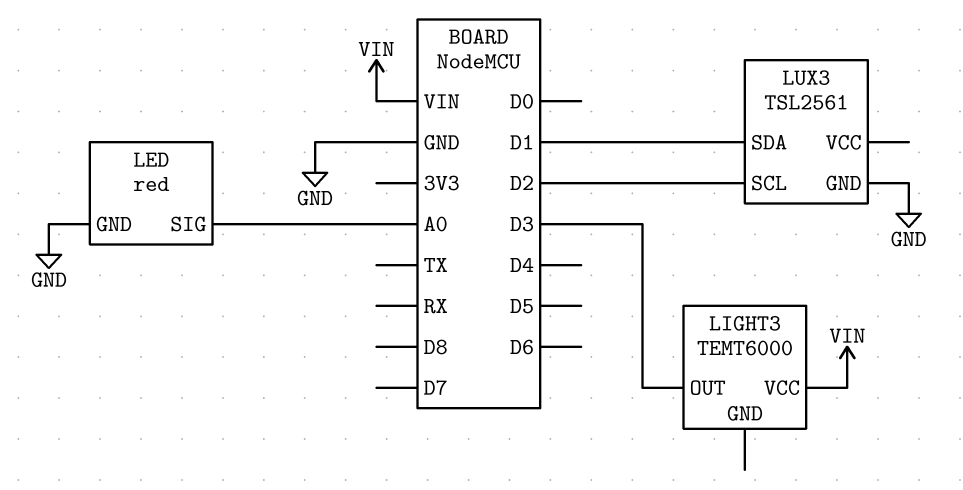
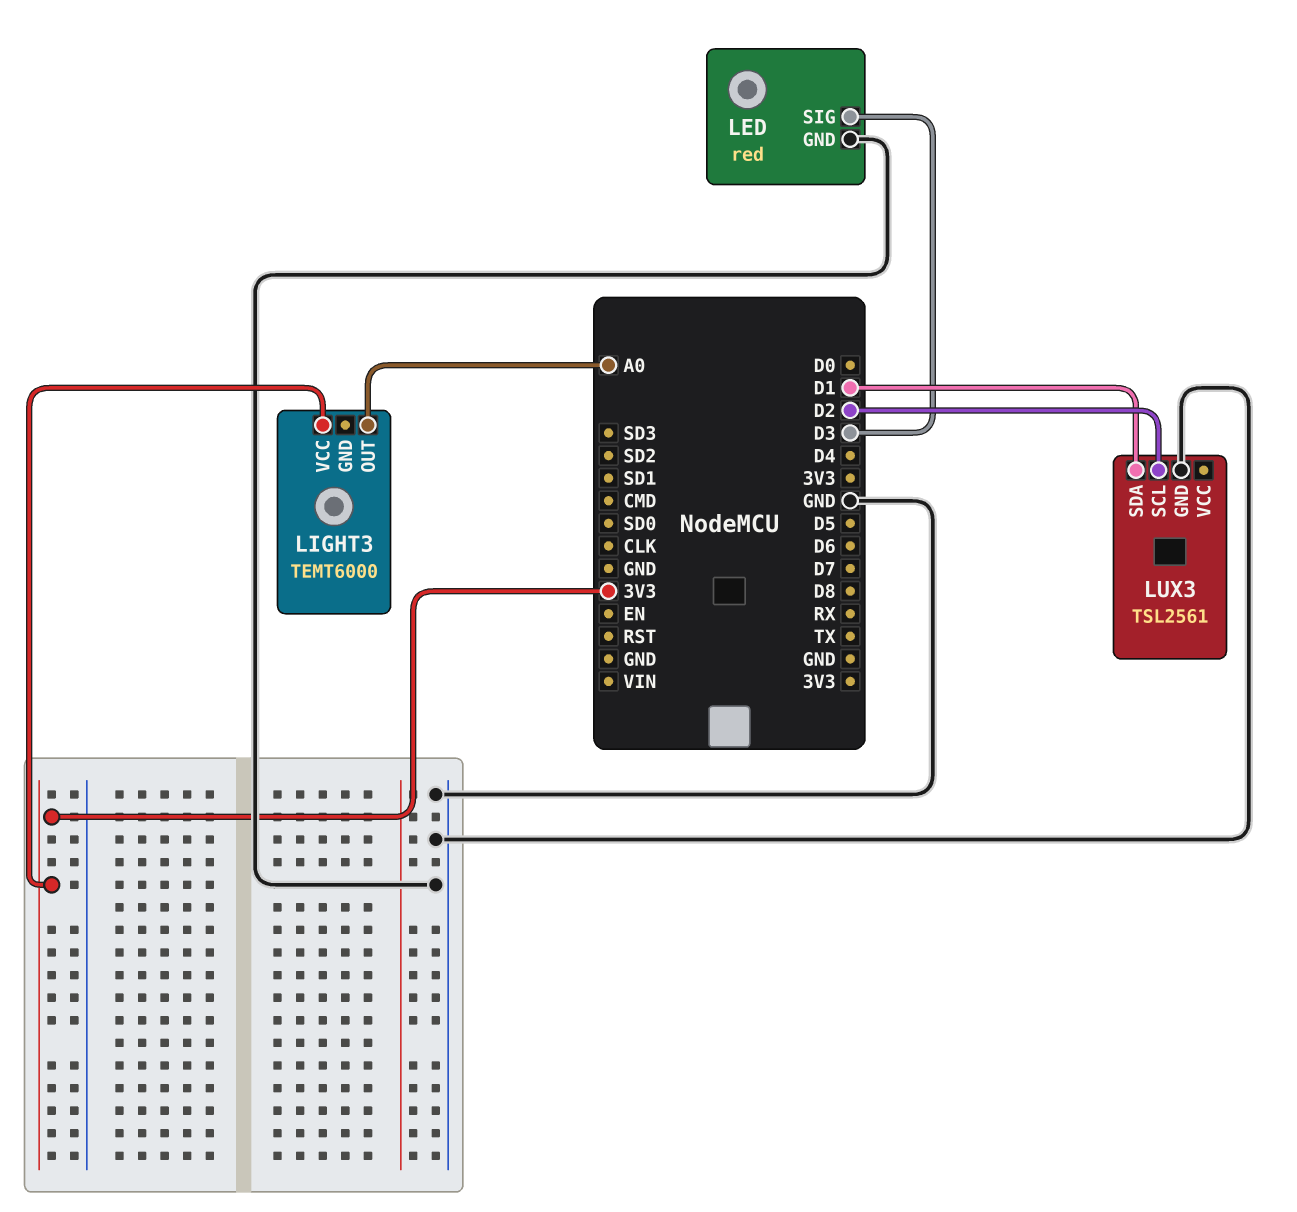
LED pin SIG: A0 -> D3
LIGHT3 pin OUT: D3 -> A0
LIGHT3 pin VCC: VIN -> 3V3

